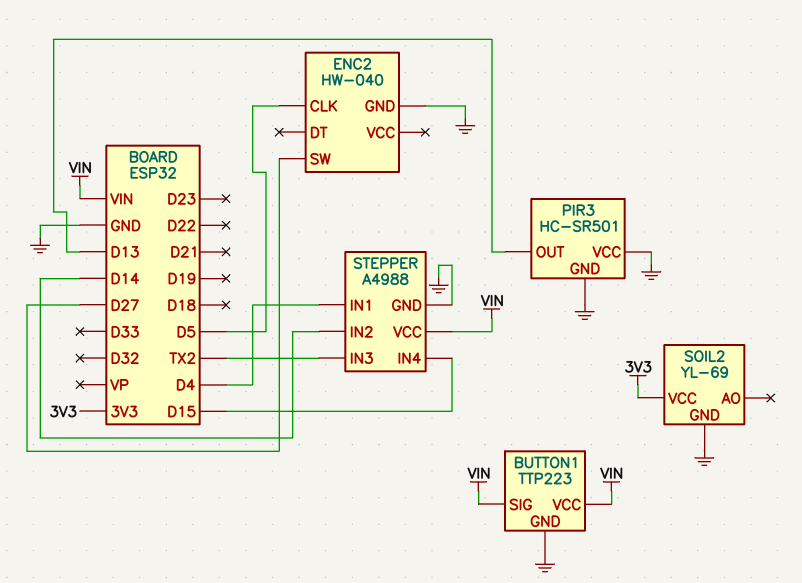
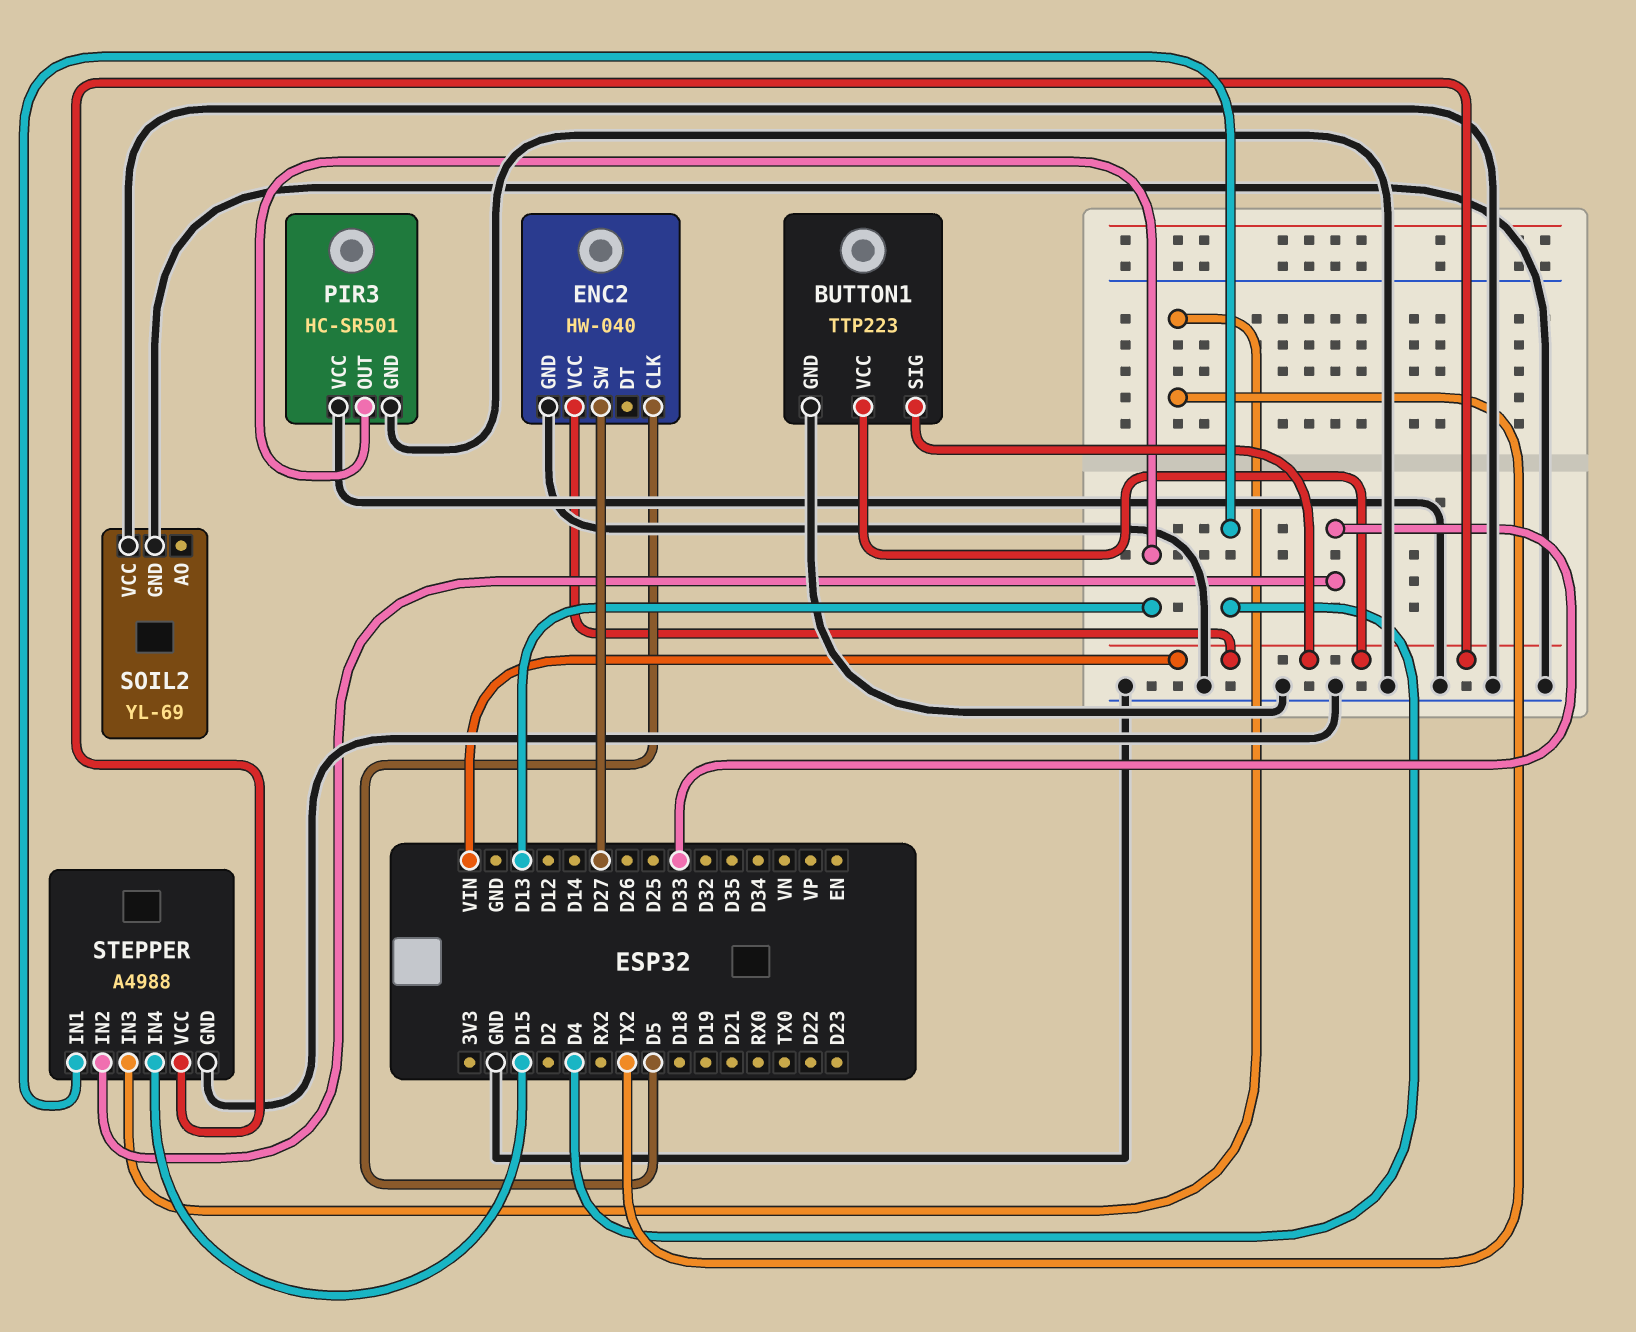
ENC2 pin VCC: none -> VIN
SOIL2 pin VCC: 3V3 -> GND
STEPPER pin IN2: D14 -> D33

